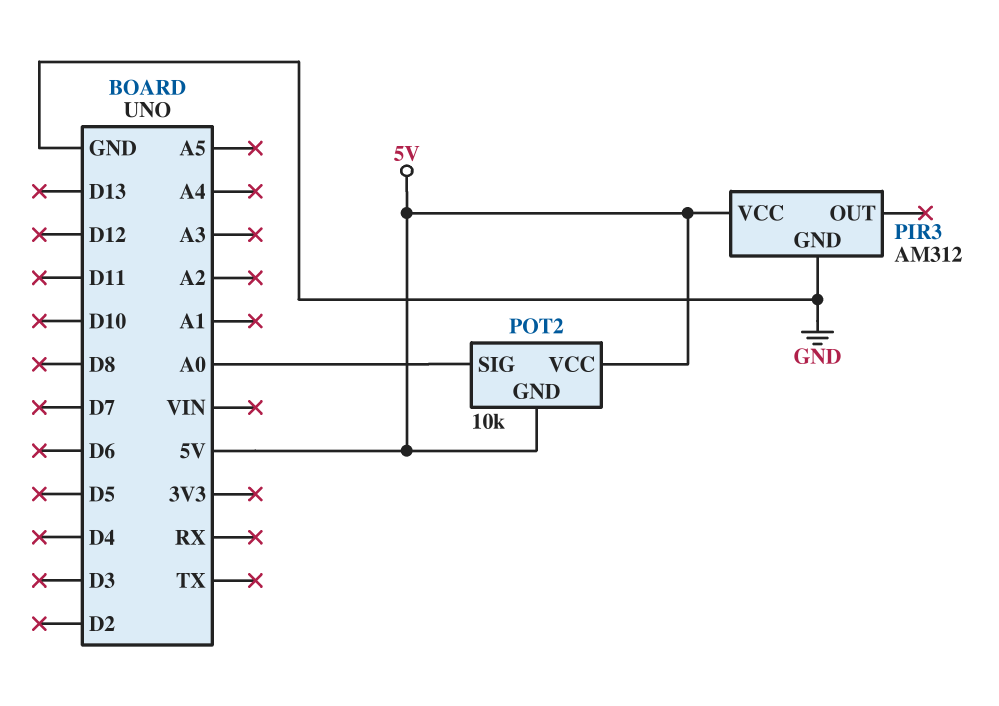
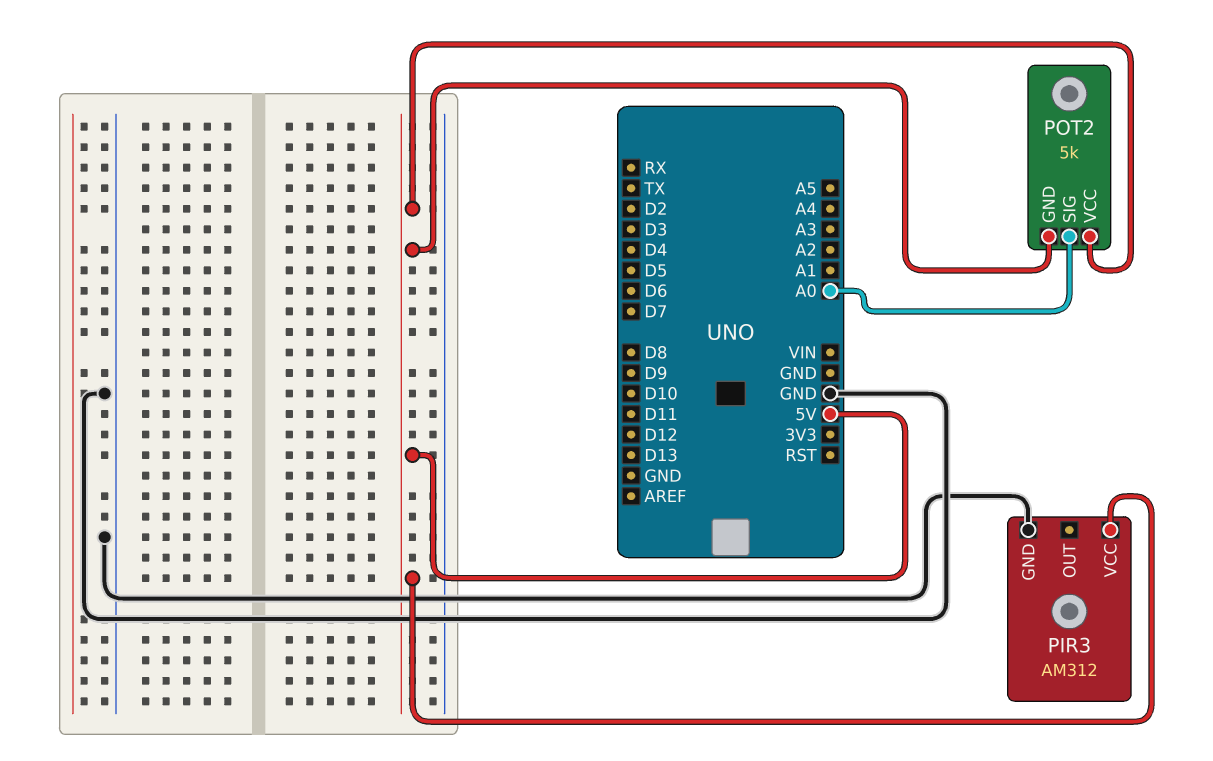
POT2: 10k -> 5k

